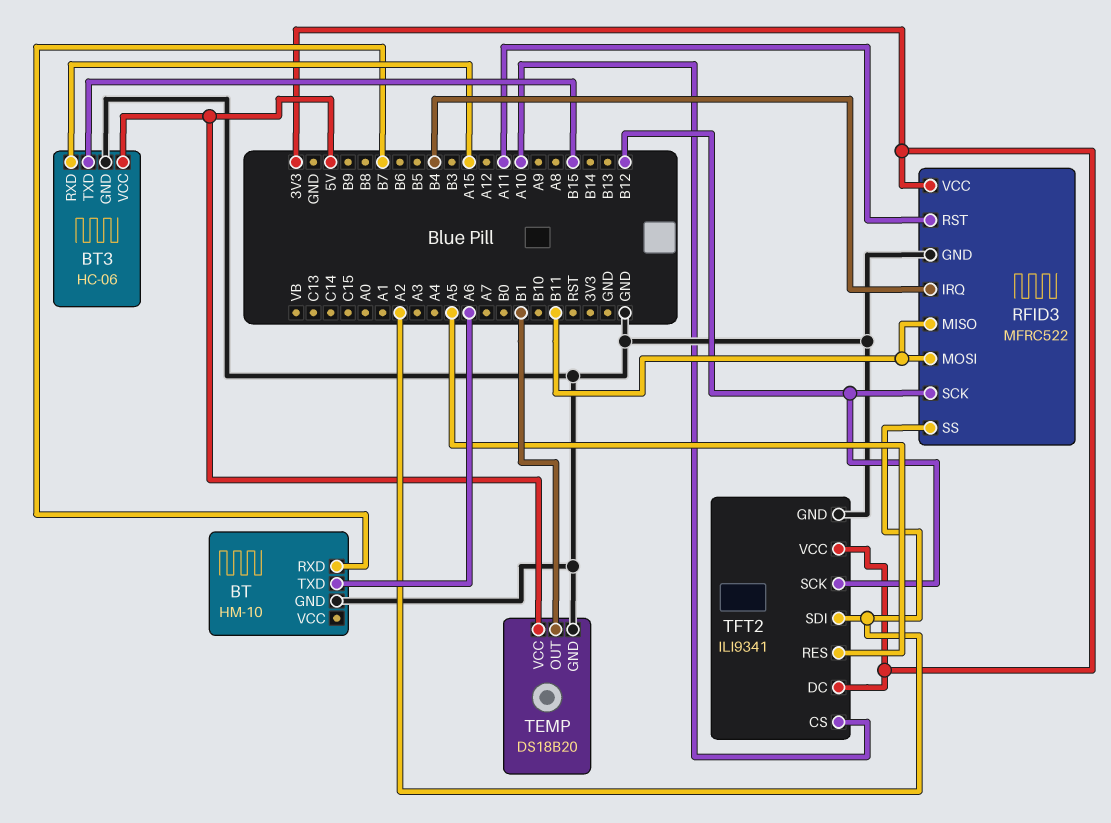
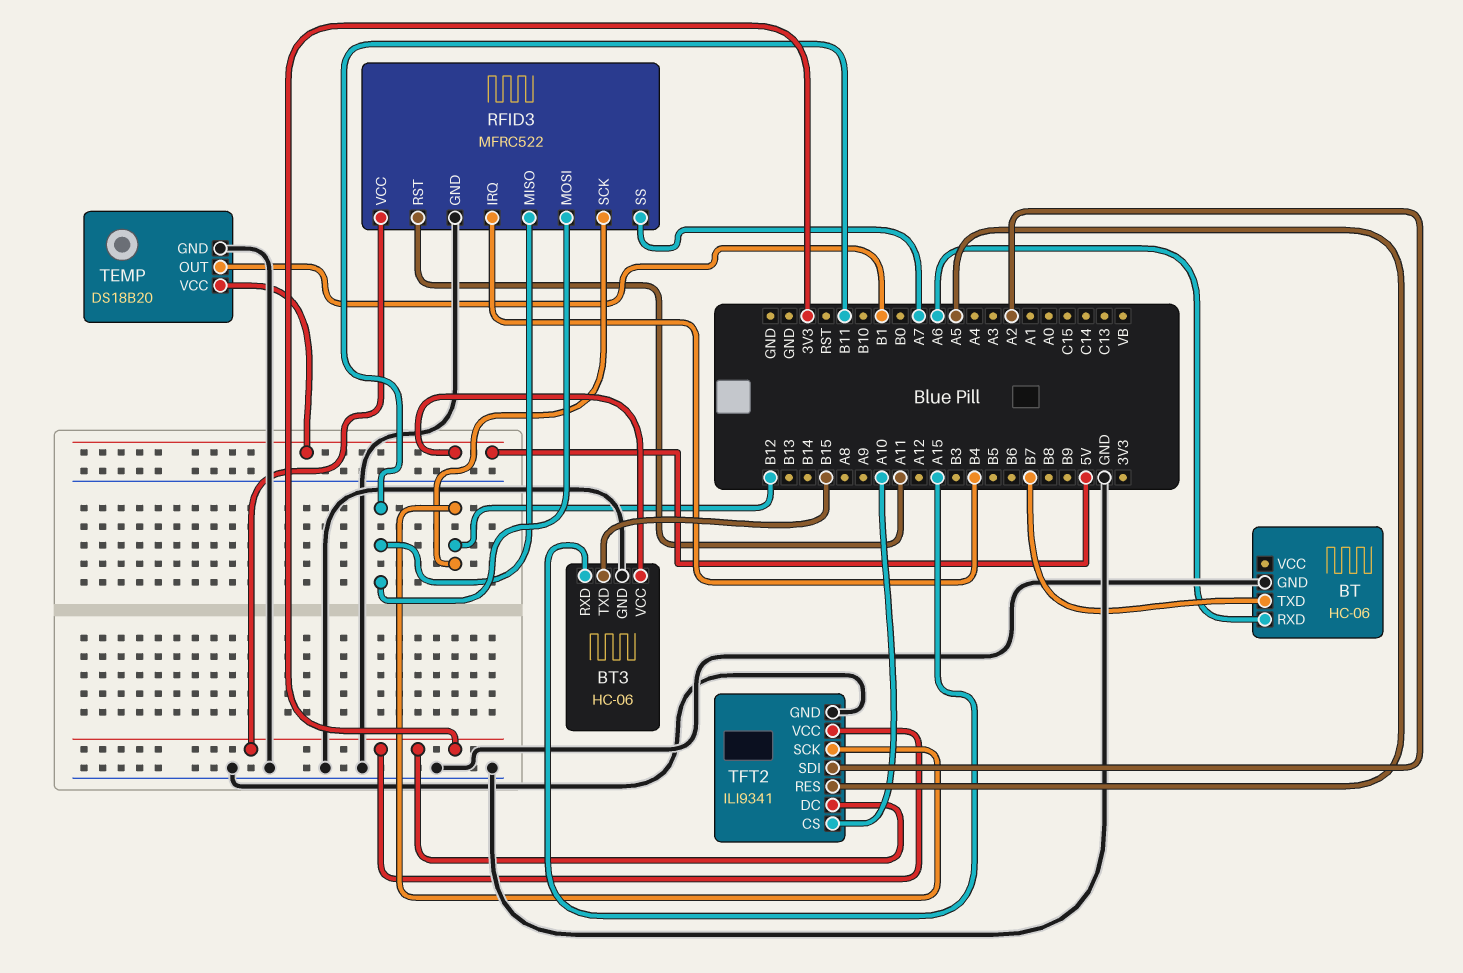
BT: HM-10 -> HC-06
BT pin RXD: B7 -> A6
BT pin TXD: A6 -> B7
RFID3 pin SS: A2 -> A7

